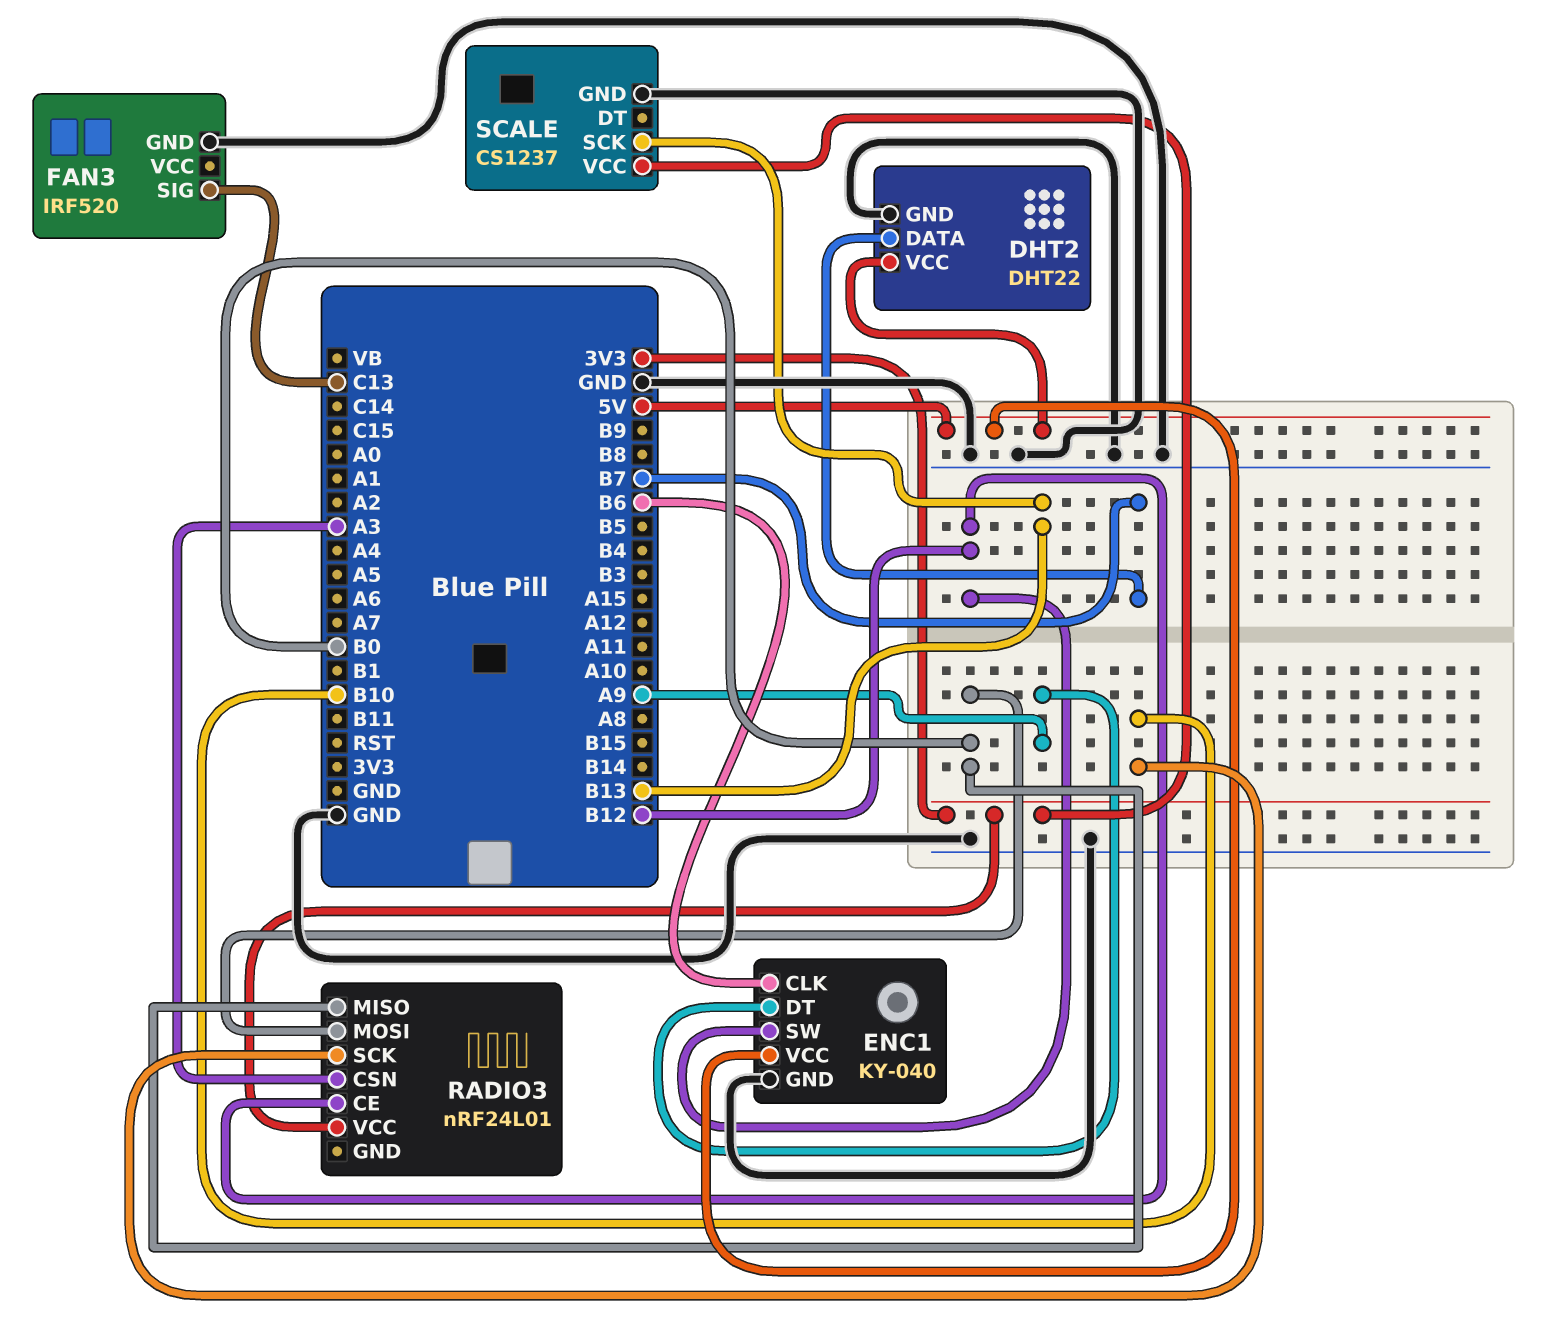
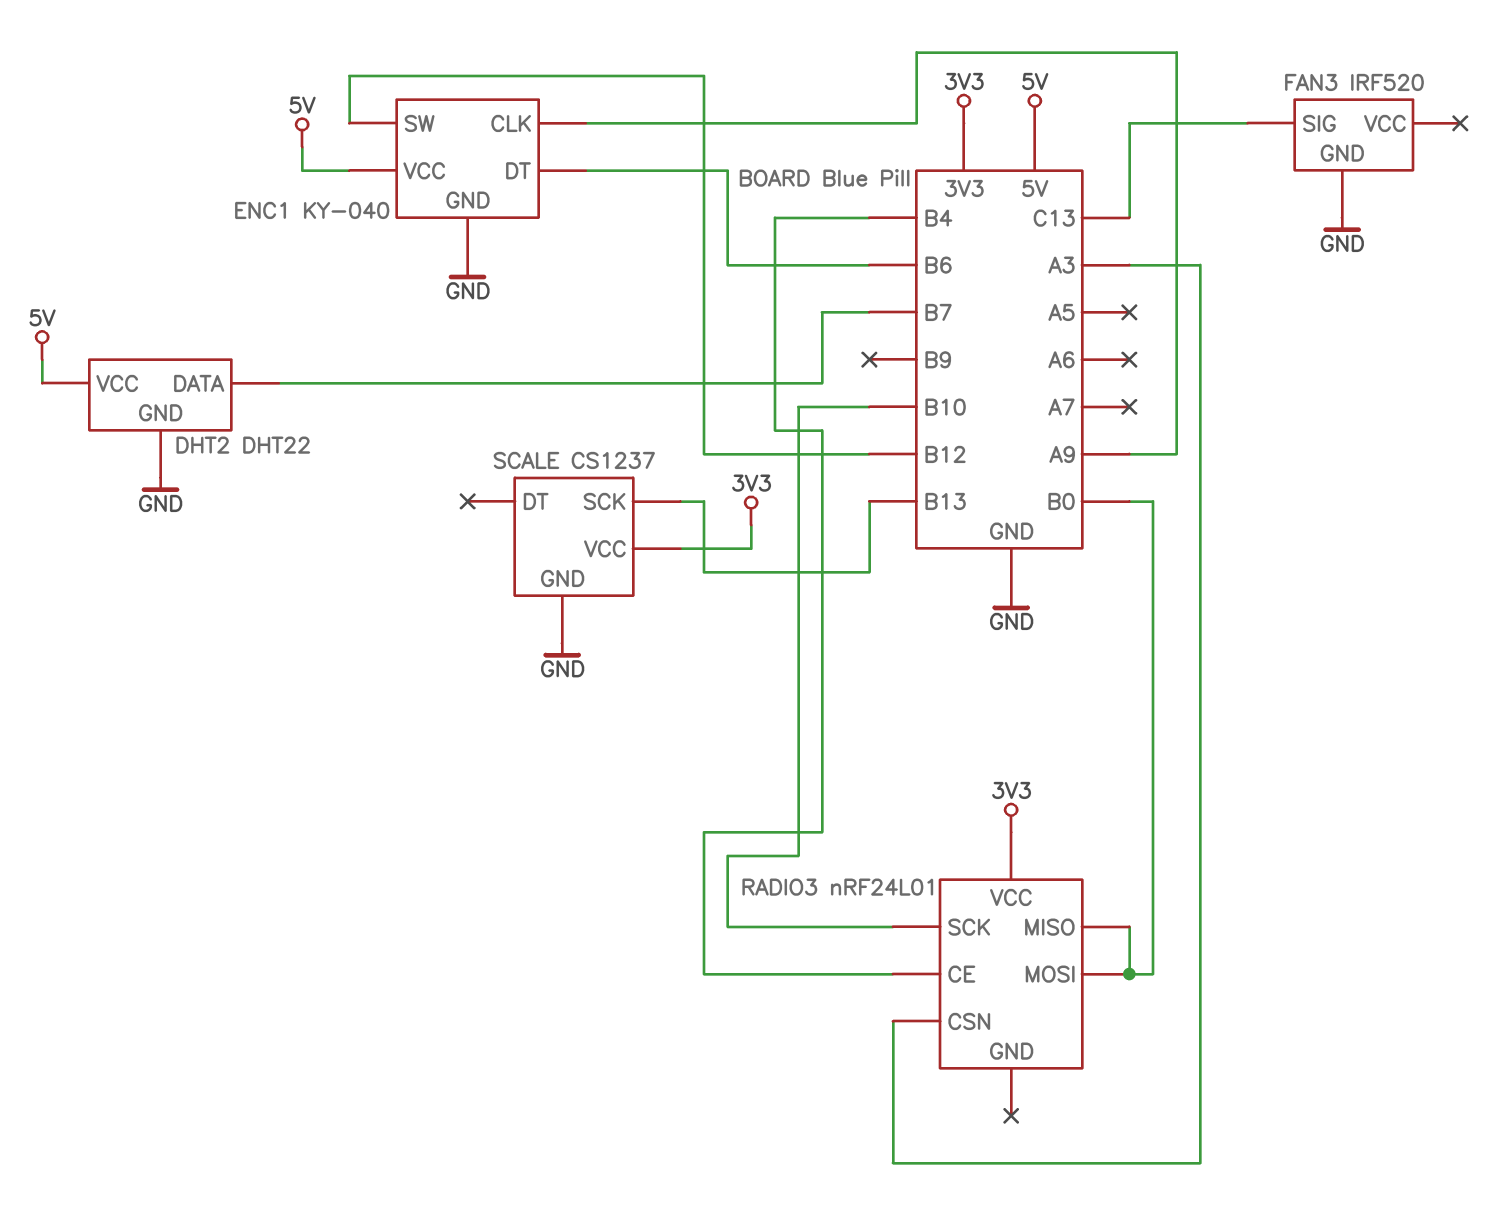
ENC1 pin CLK: B6 -> A9
ENC1 pin DT: A9 -> B6
RADIO3 pin CE: B12 -> B4

